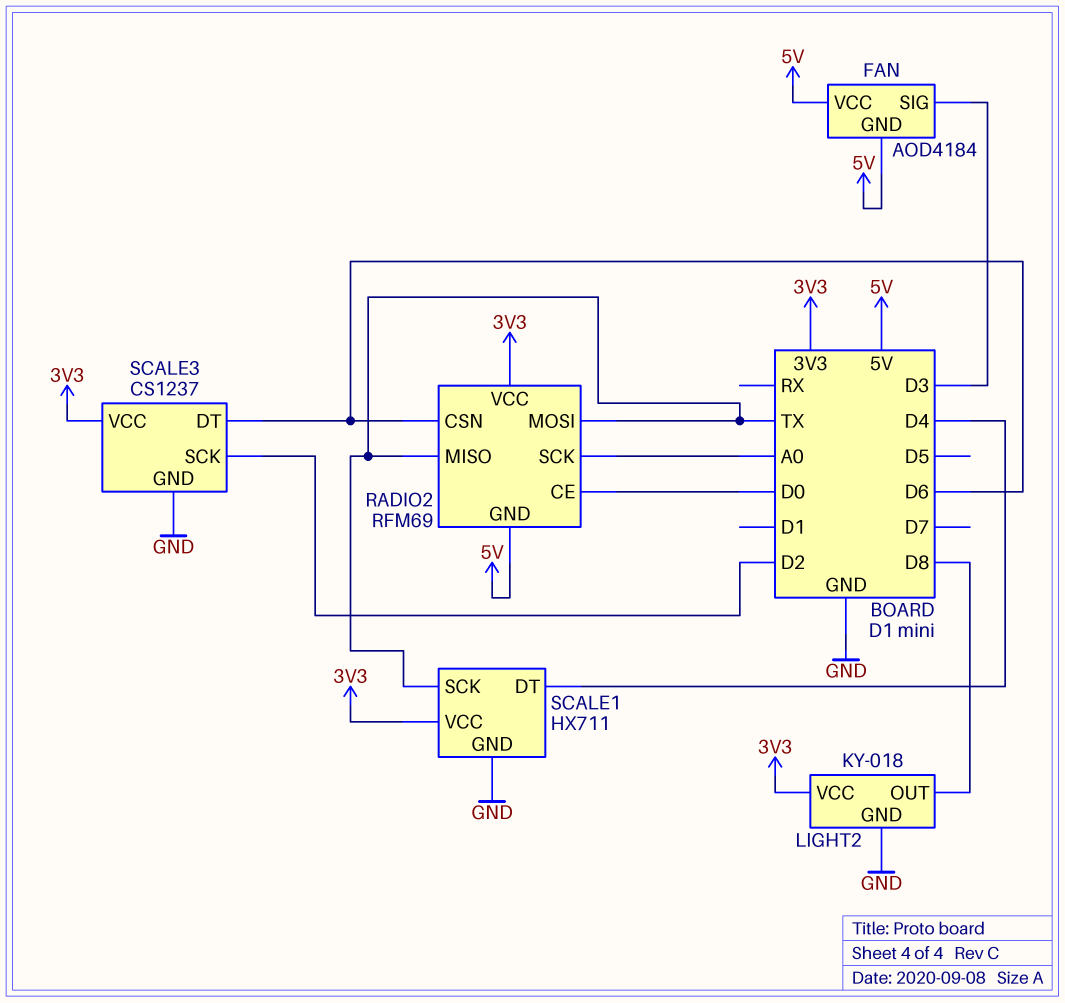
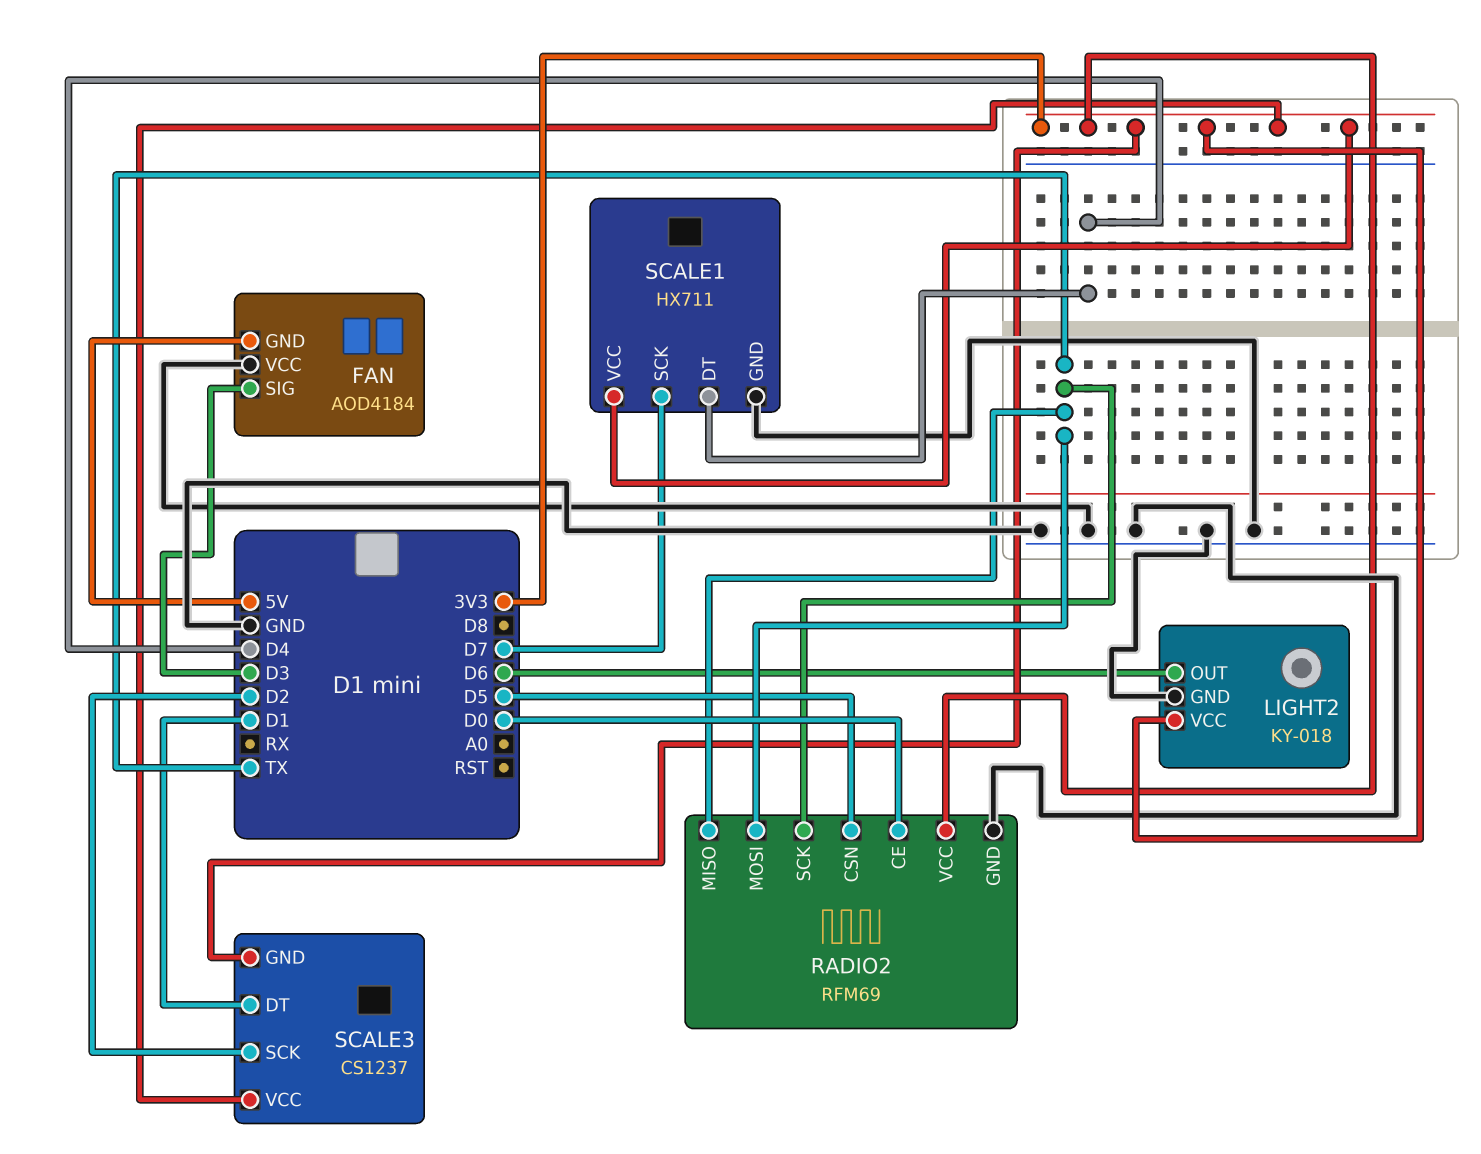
FAN pin VCC: 5V -> GND
LIGHT2 pin OUT: D8 -> D6
RADIO2 pin CSN: D6 -> D5
RADIO2 pin GND: 5V -> GND
RADIO2 pin SCK: A0 -> TX
SCALE1 pin SCK: TX -> D7
SCALE3 pin DT: D6 -> D1
SCALE3 pin GND: GND -> 3V3

